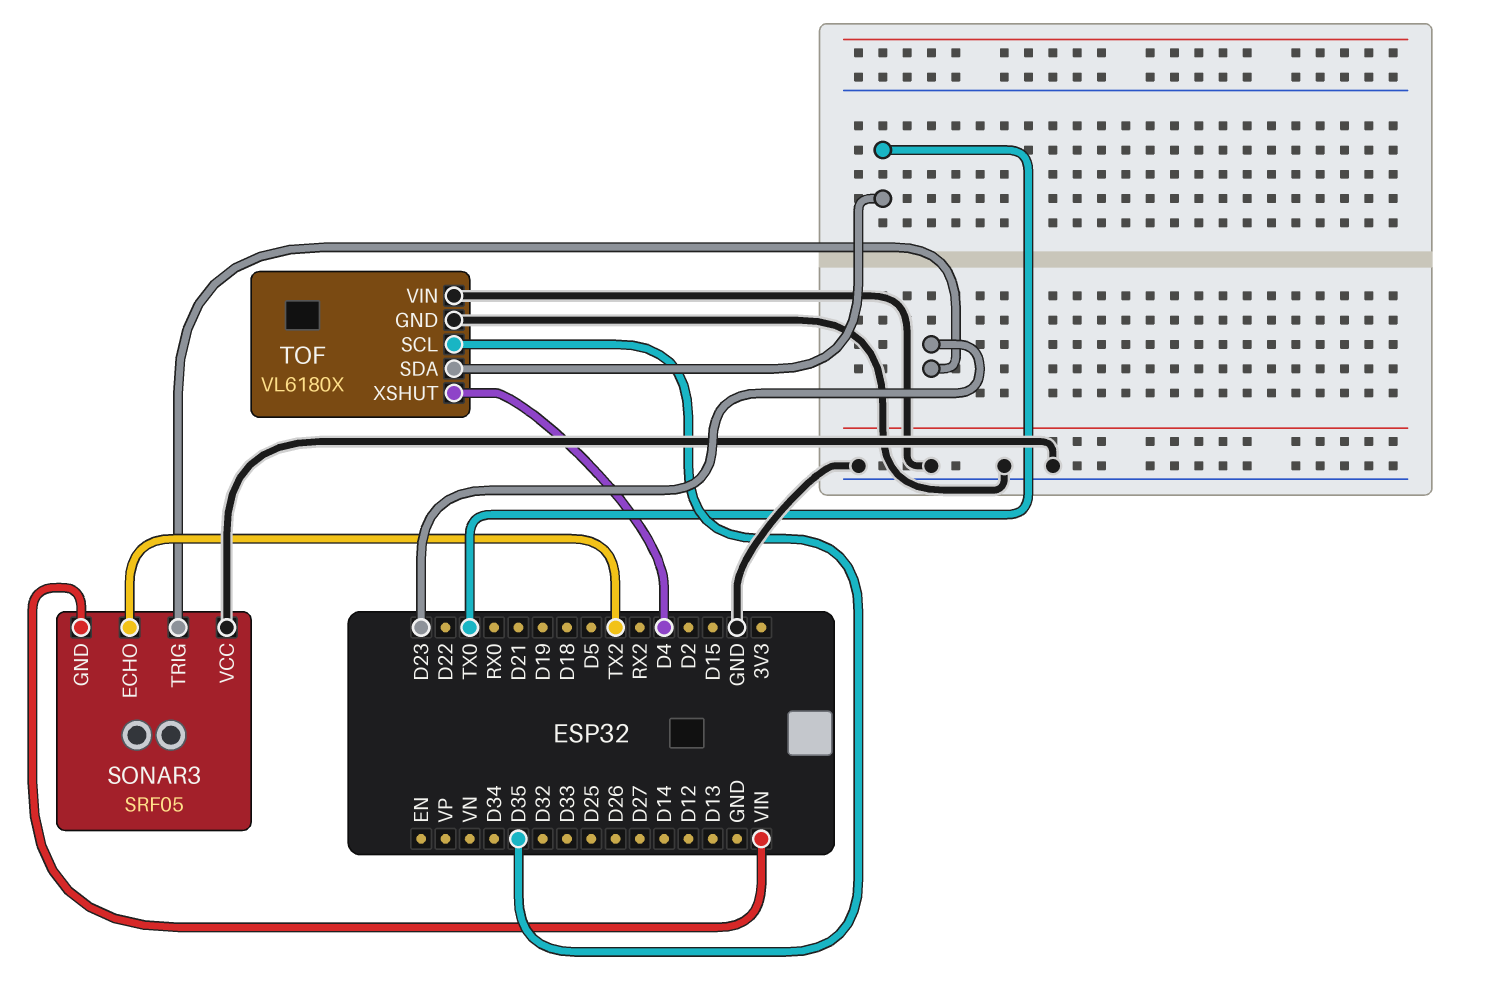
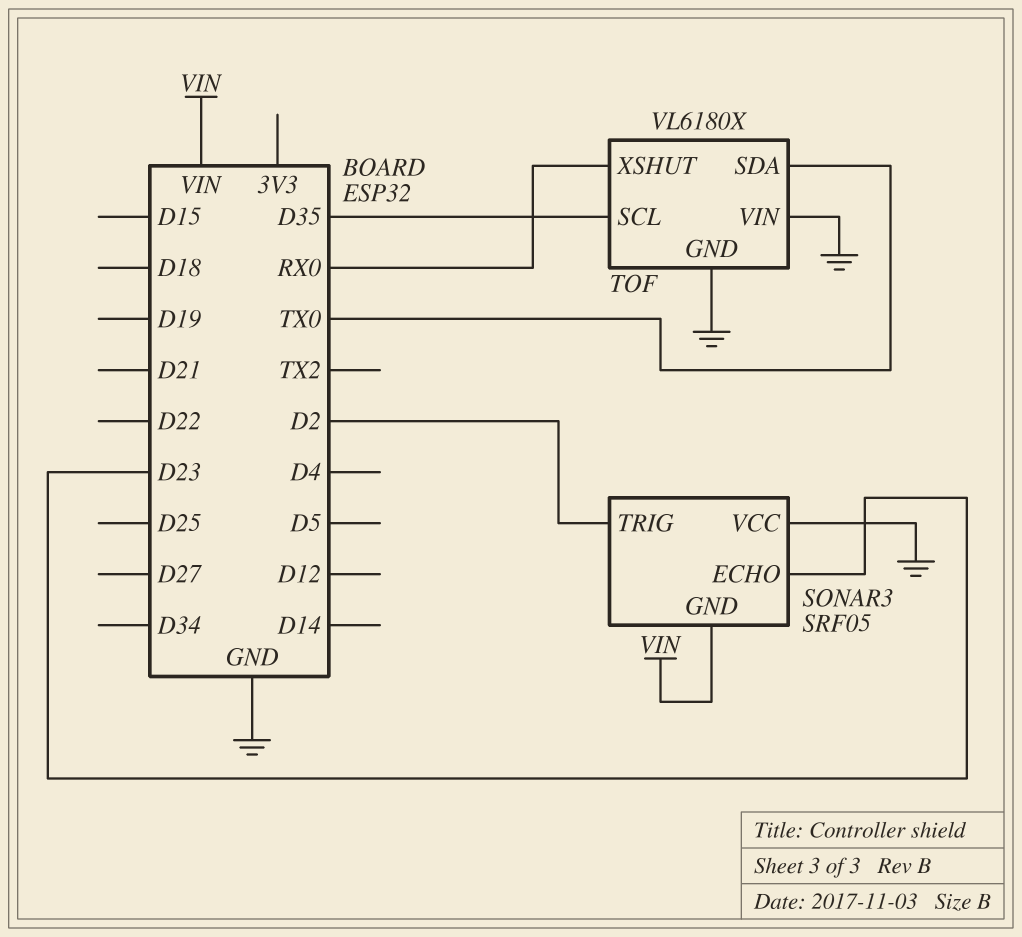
SONAR3 pin ECHO: TX2 -> D23
SONAR3 pin TRIG: D23 -> D2
TOF pin XSHUT: D4 -> RX0

